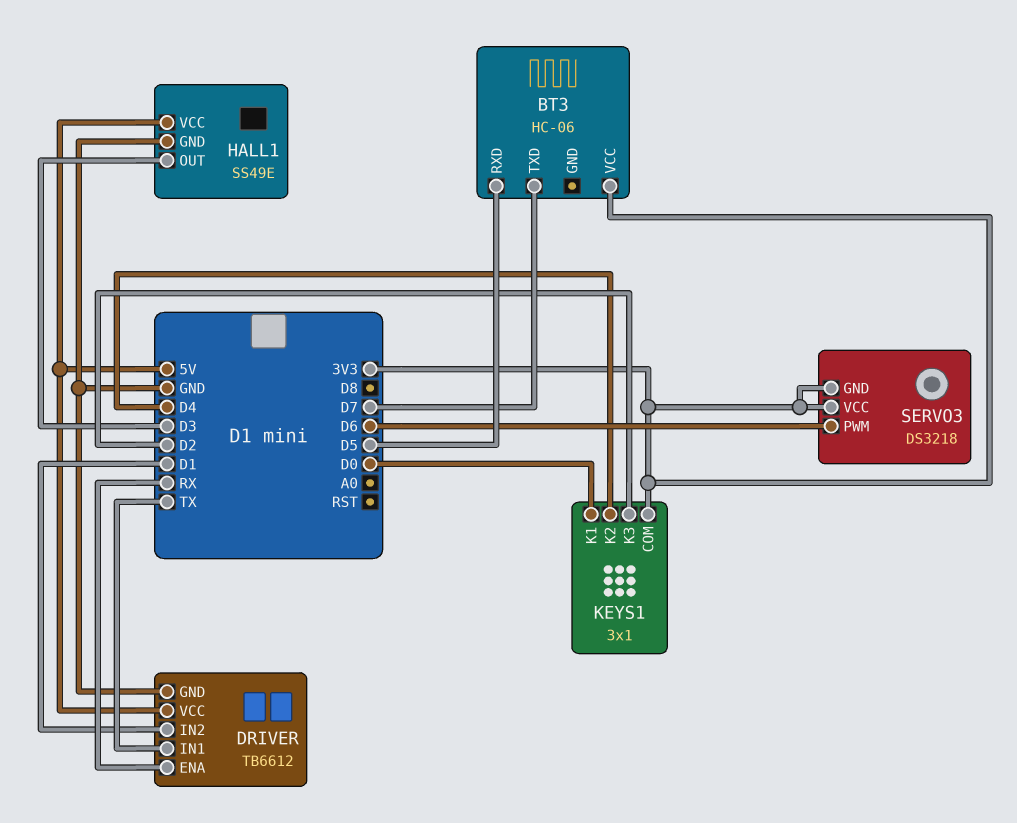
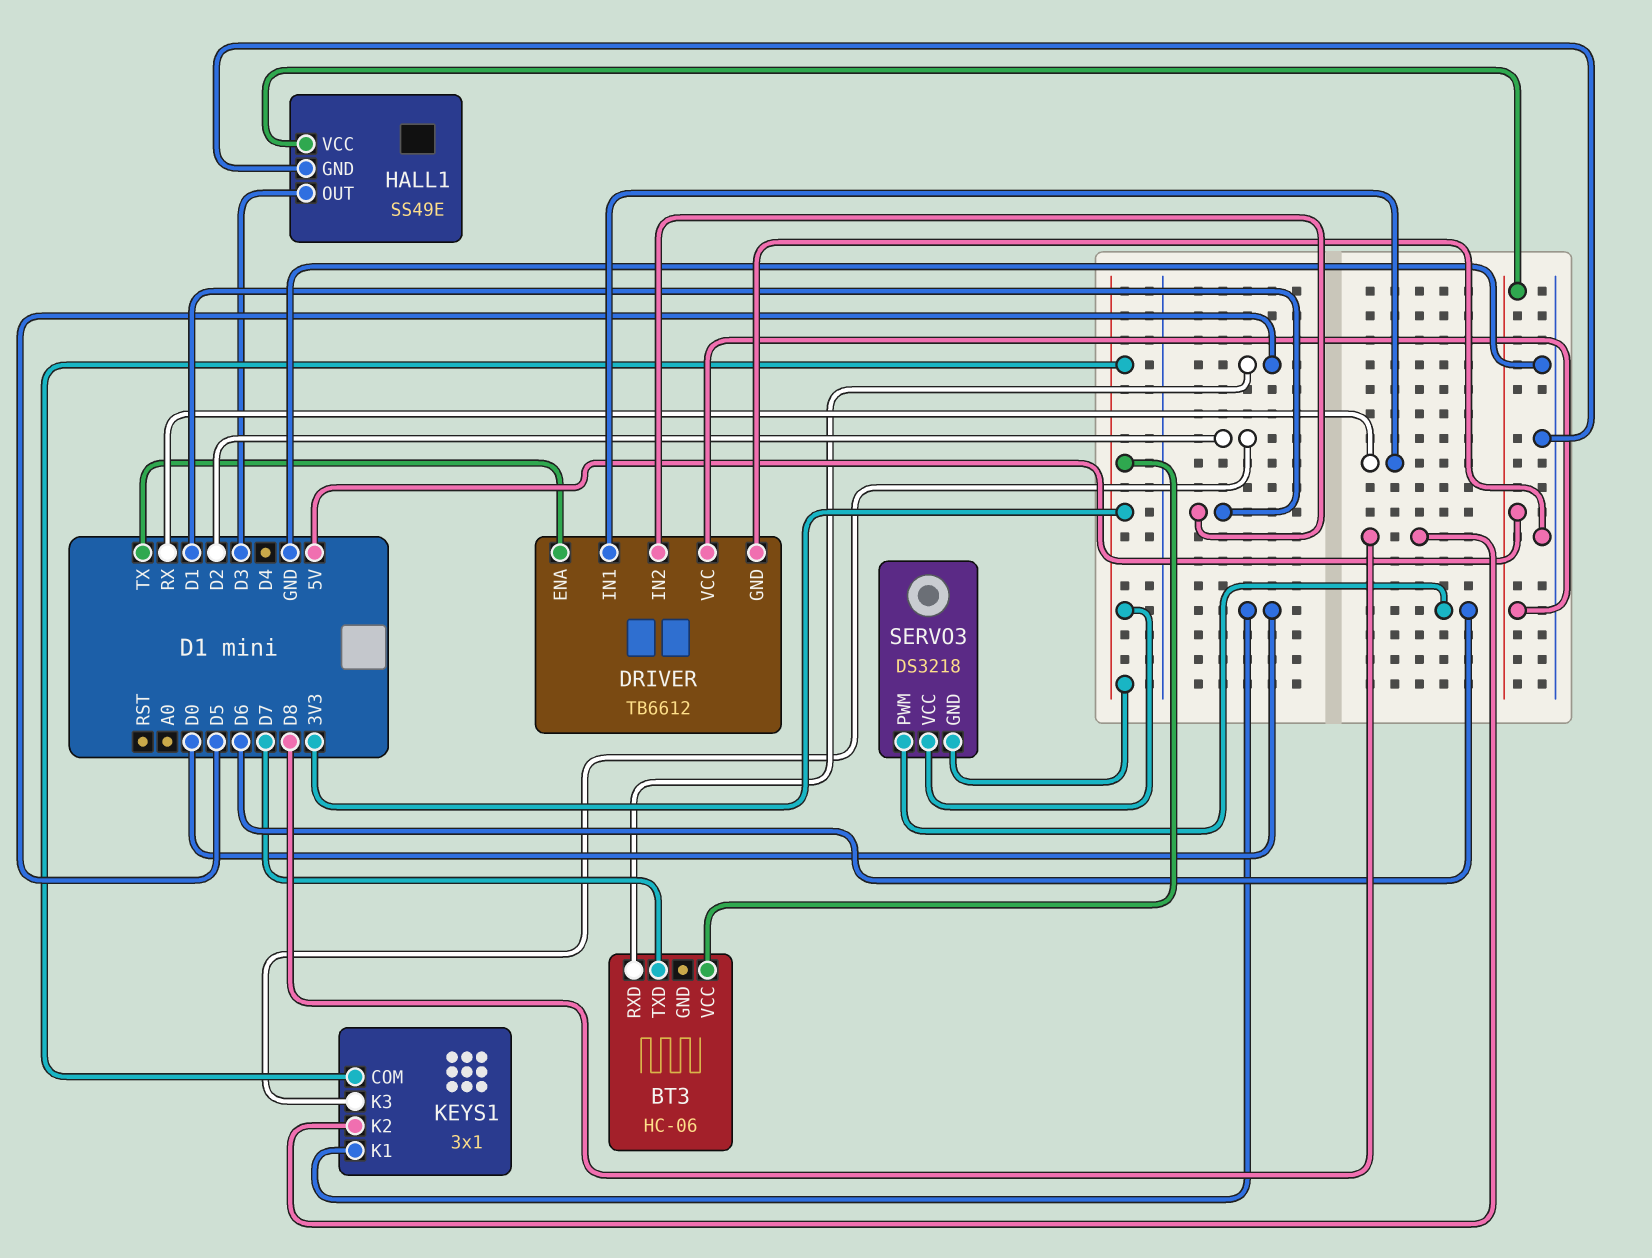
DRIVER pin ENA: RX -> TX
DRIVER pin IN1: TX -> RX
KEYS1 pin K2: D4 -> D8

